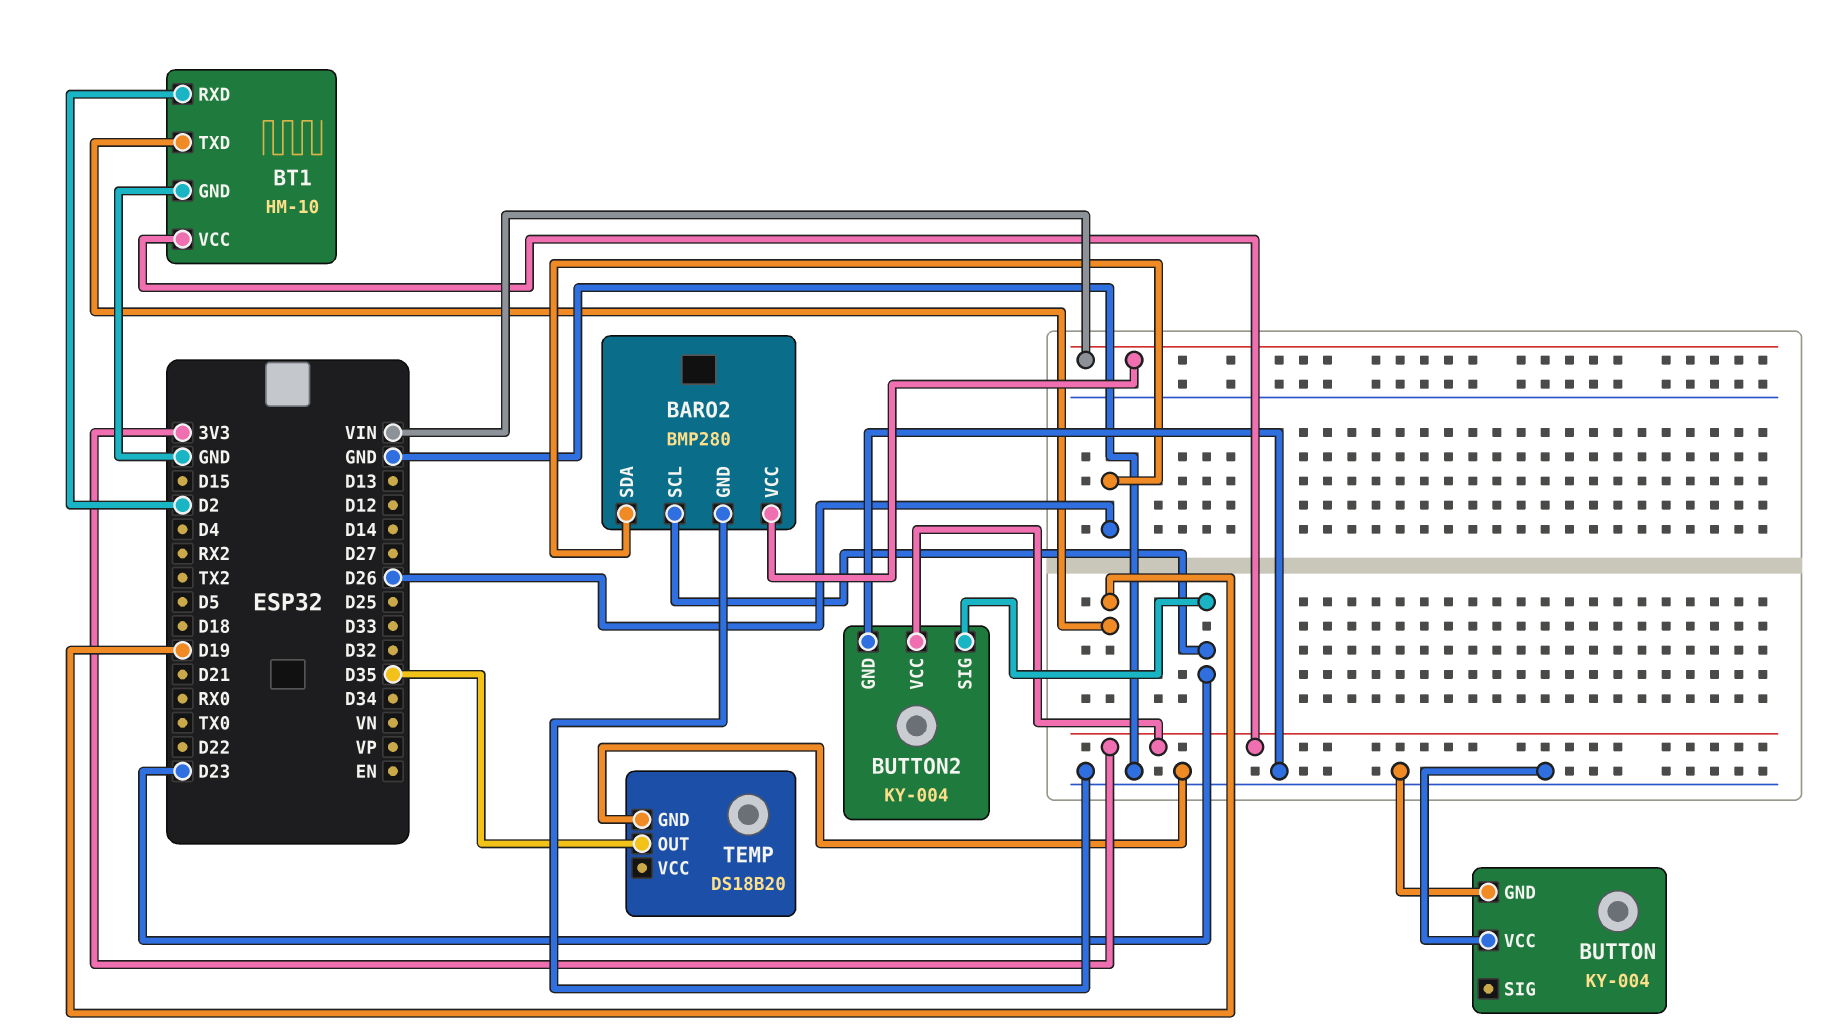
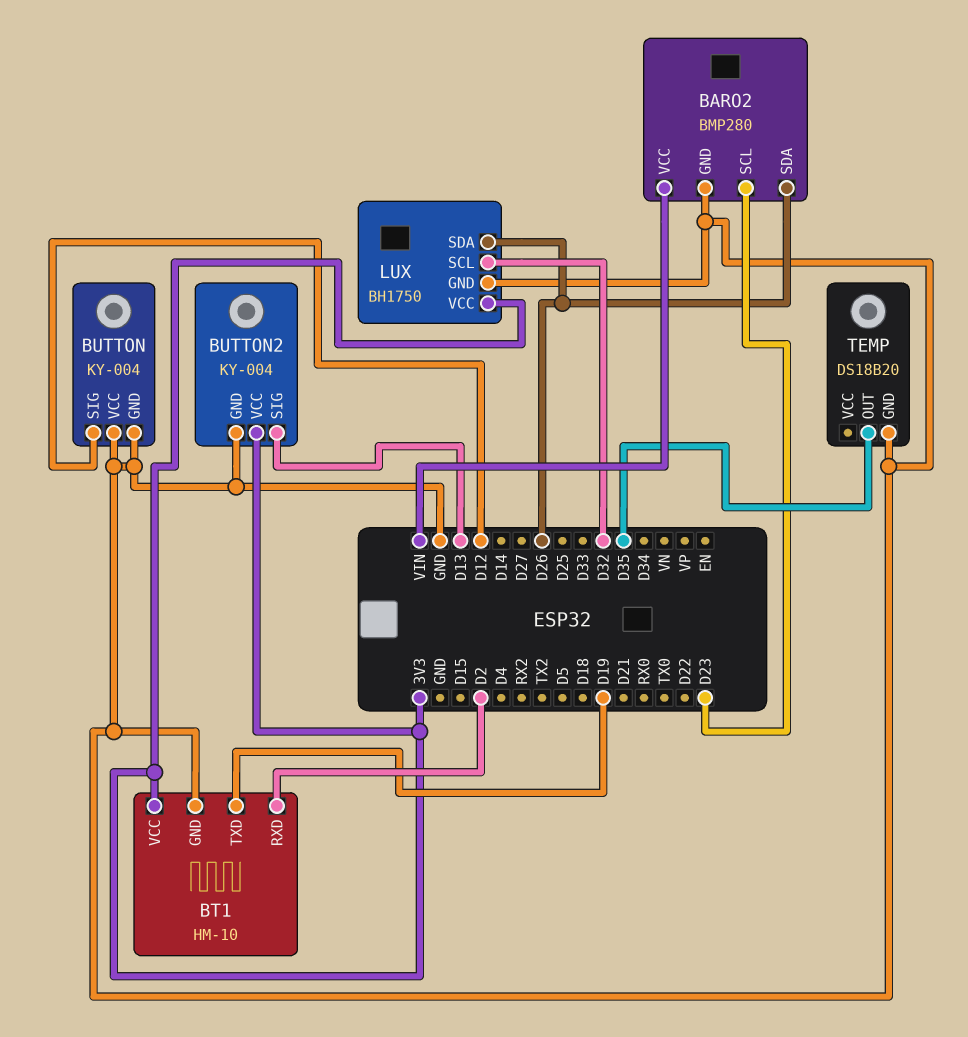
BUTTON pin SIG: none -> D12
BUTTON2 pin SIG: D23 -> D13
LUX: none -> BH1750
LUX pin GND: none -> GND
LUX pin SCL: none -> D32
LUX pin SDA: none -> D26
LUX pin VCC: none -> 3V3

